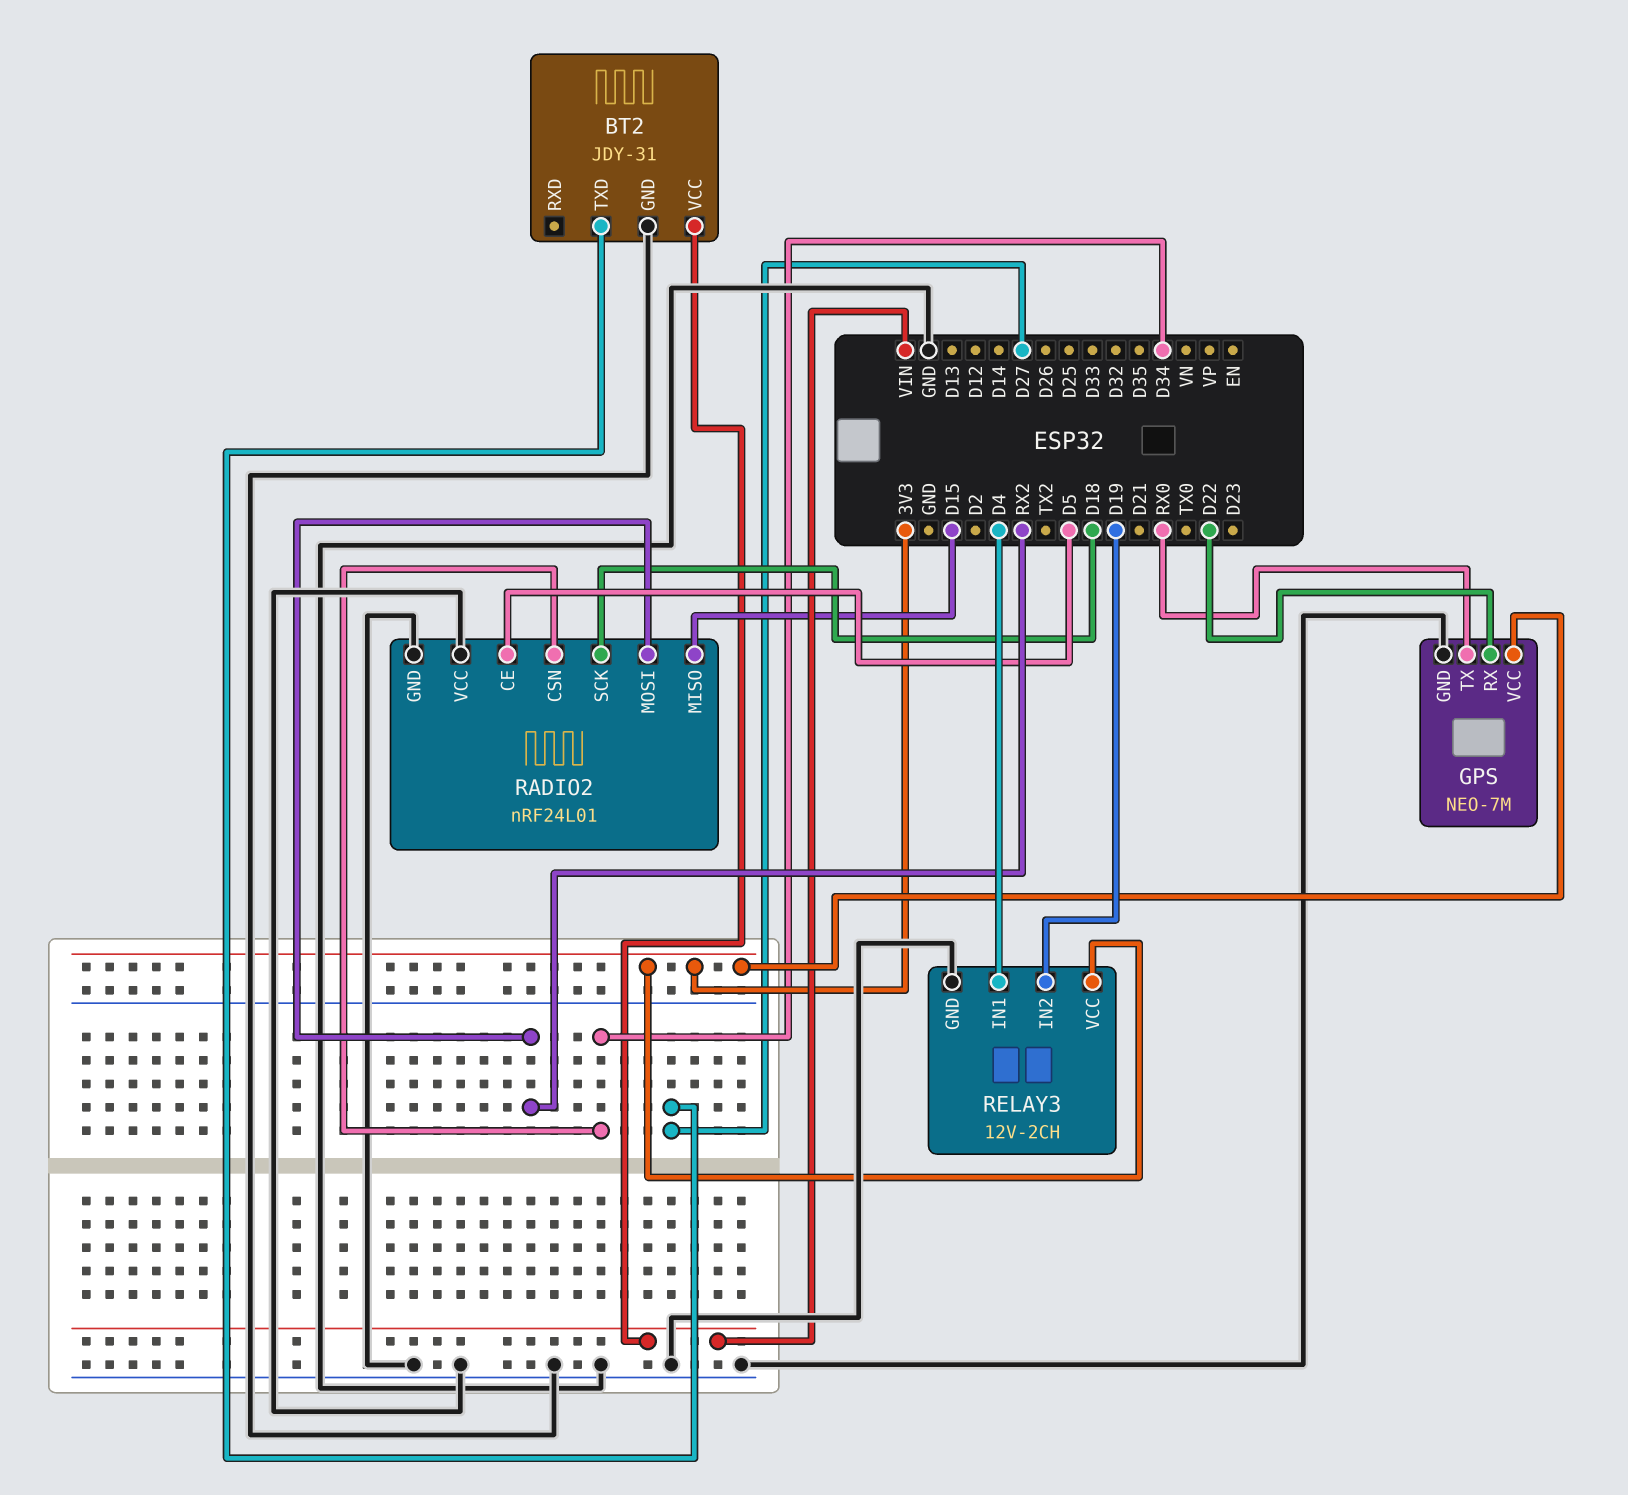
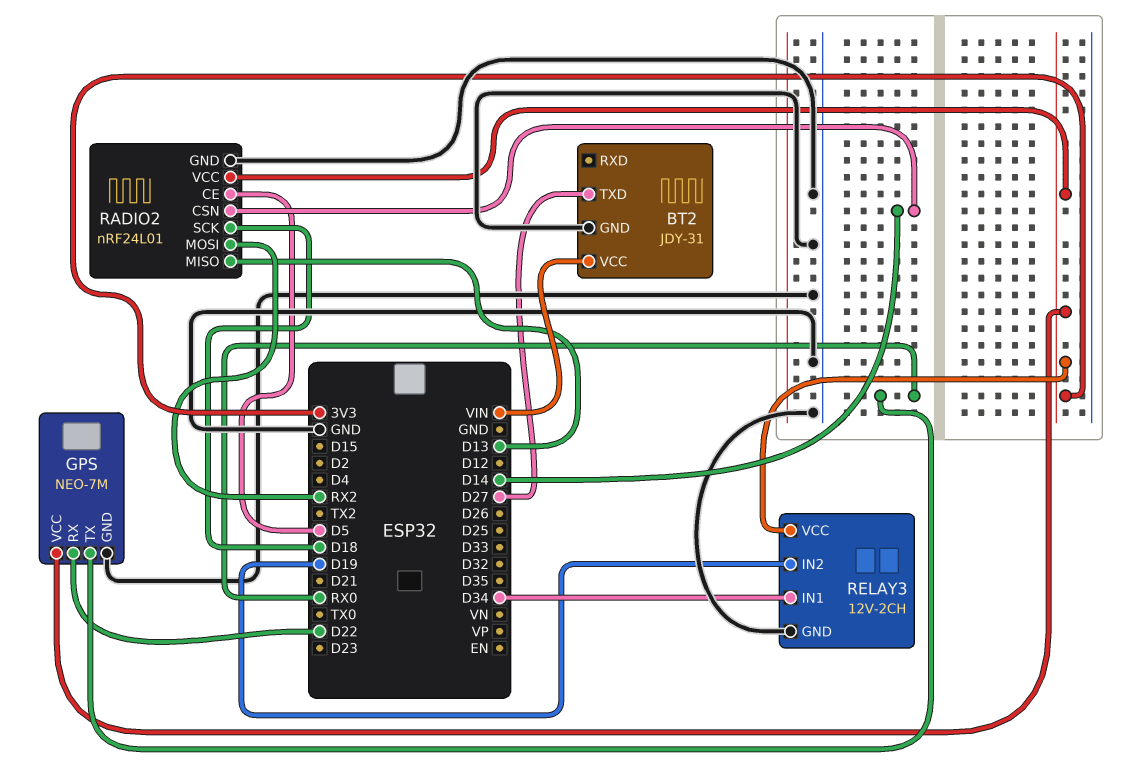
RADIO2 pin CSN: D34 -> D14
RADIO2 pin MISO: D15 -> D13
RADIO2 pin VCC: GND -> 3V3
RELAY3 pin IN1: D4 -> D34

